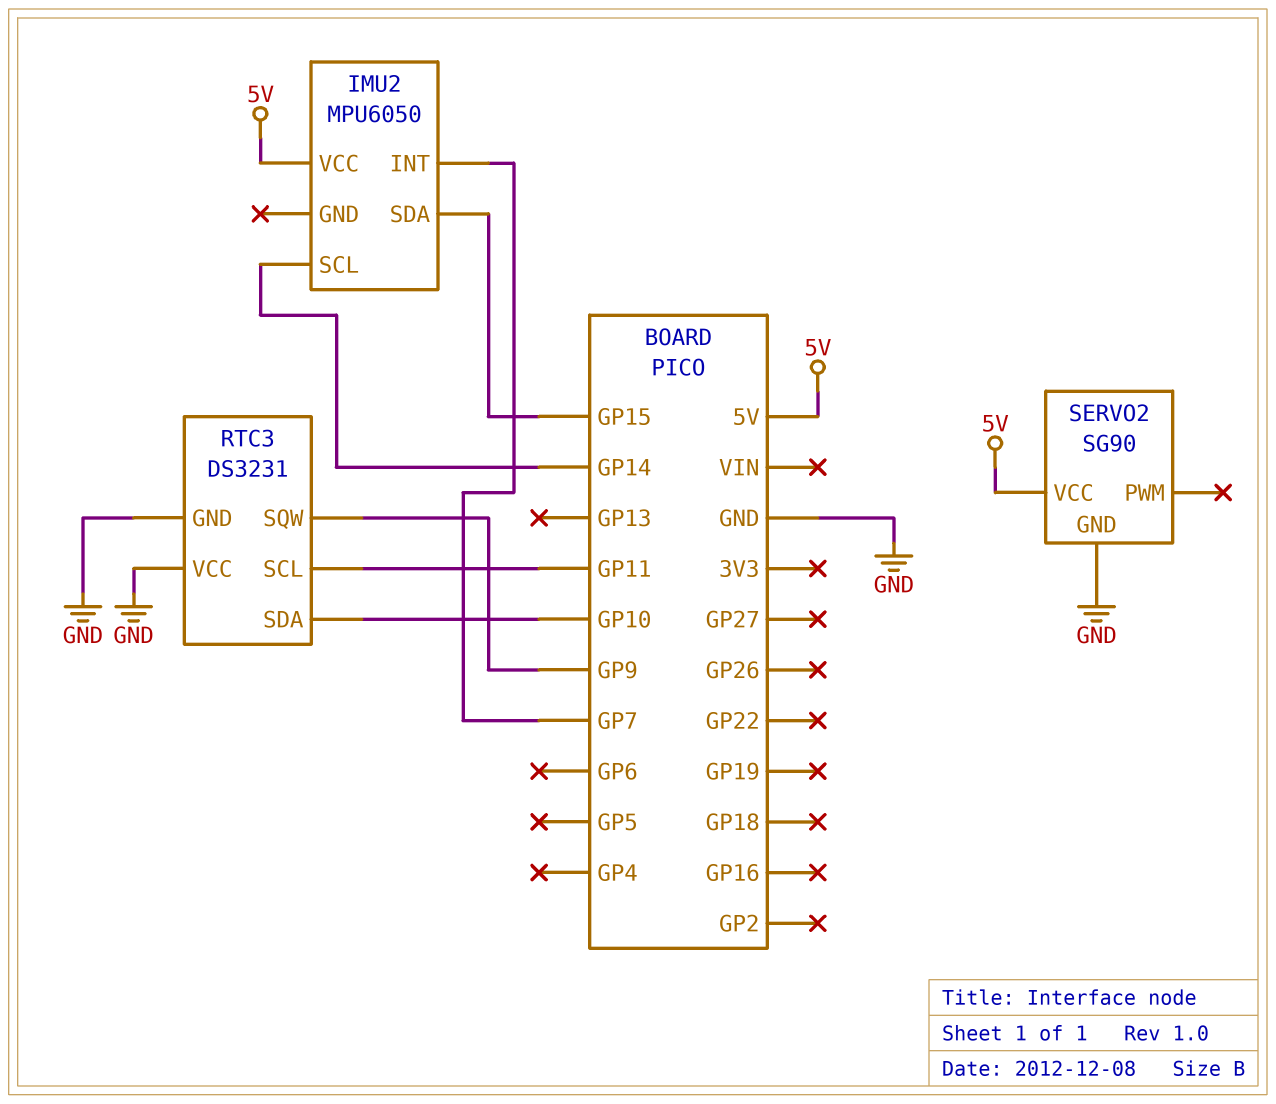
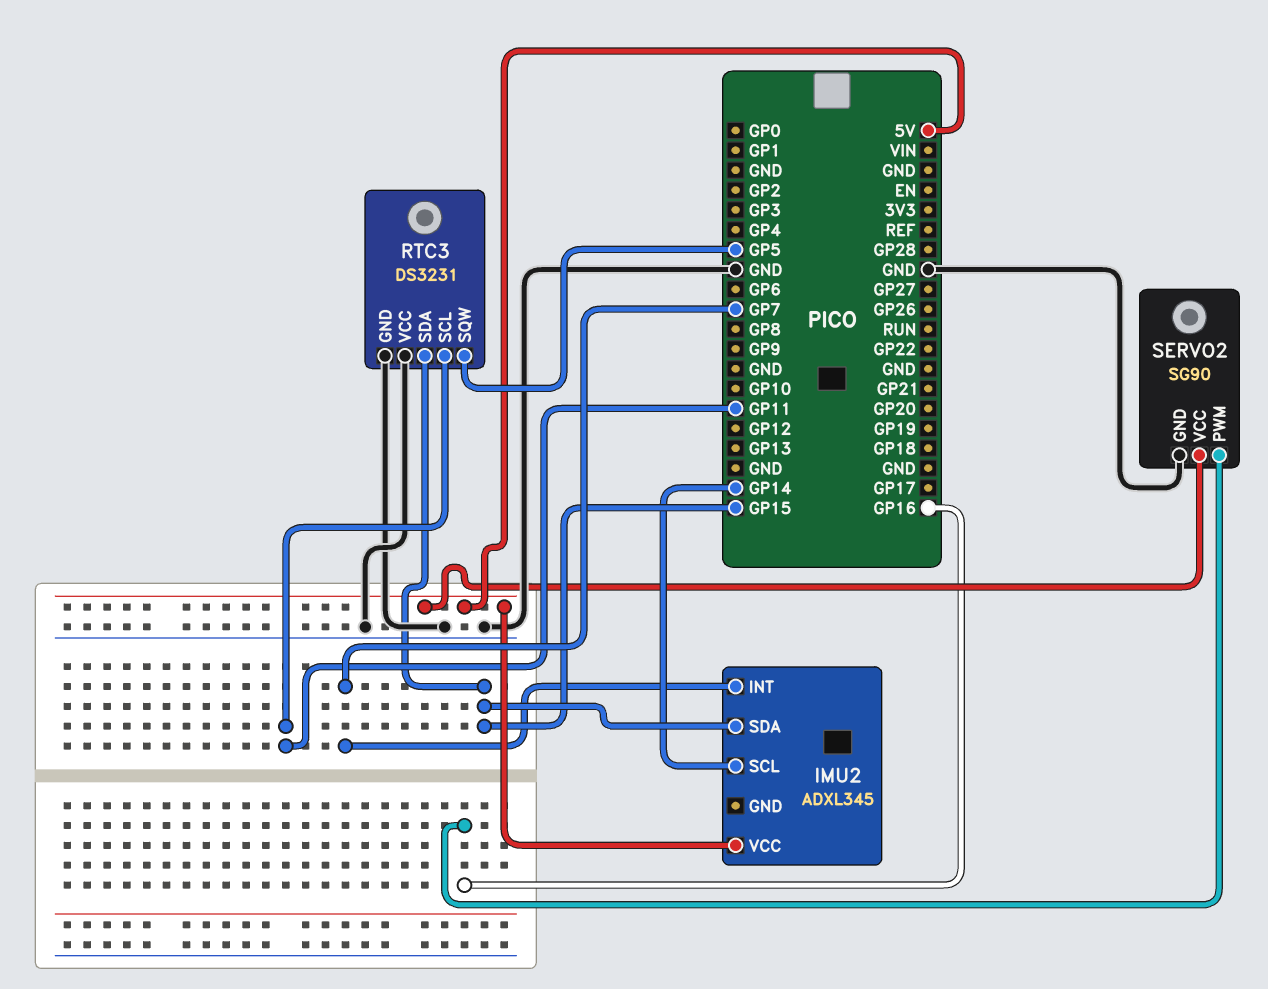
IMU2: MPU6050 -> ADXL345
RTC3 pin SDA: GP10 -> GP15
RTC3 pin SQW: GP9 -> GP5
SERVO2 pin PWM: none -> GP16

